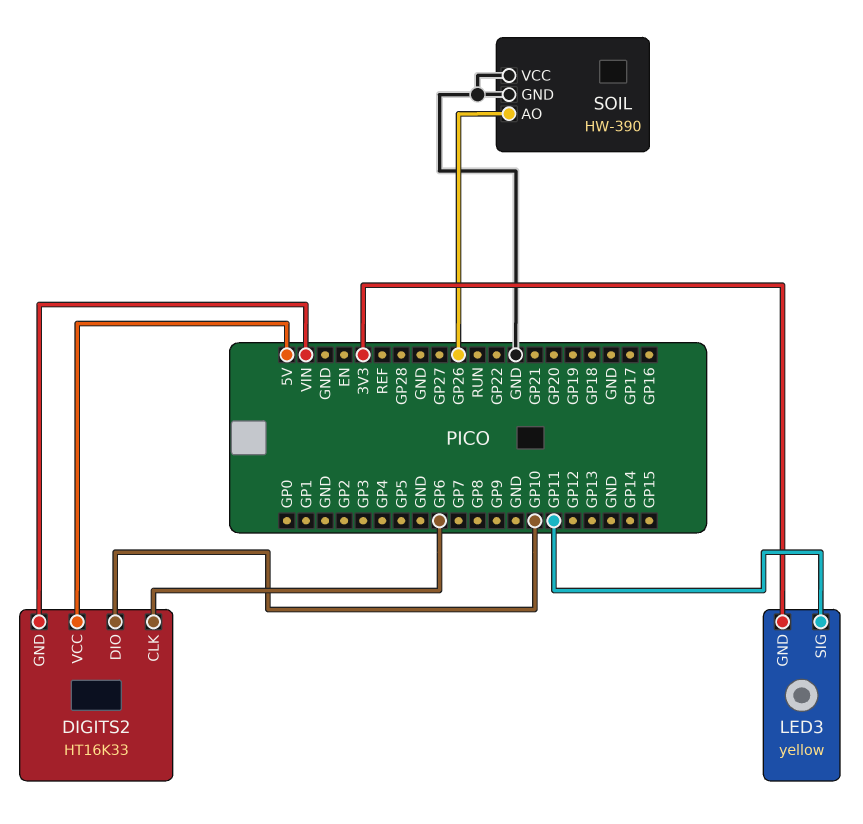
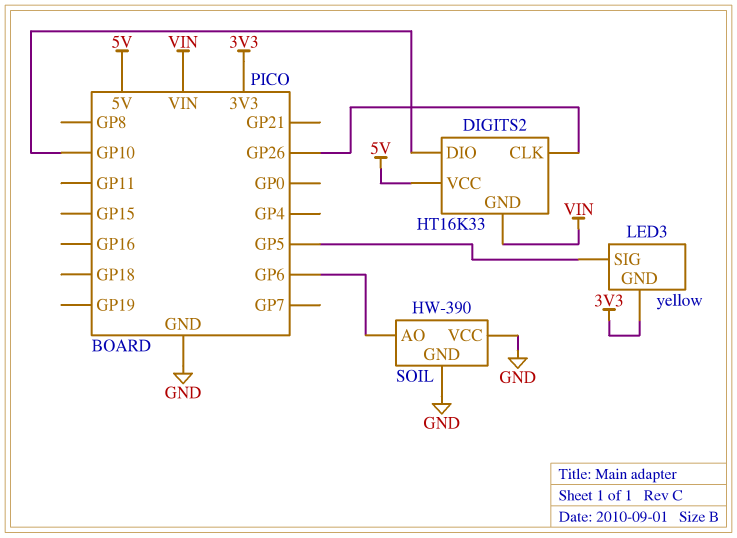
DIGITS2 pin CLK: GP6 -> GP26
LED3 pin SIG: GP11 -> GP5
SOIL pin AO: GP26 -> GP6

